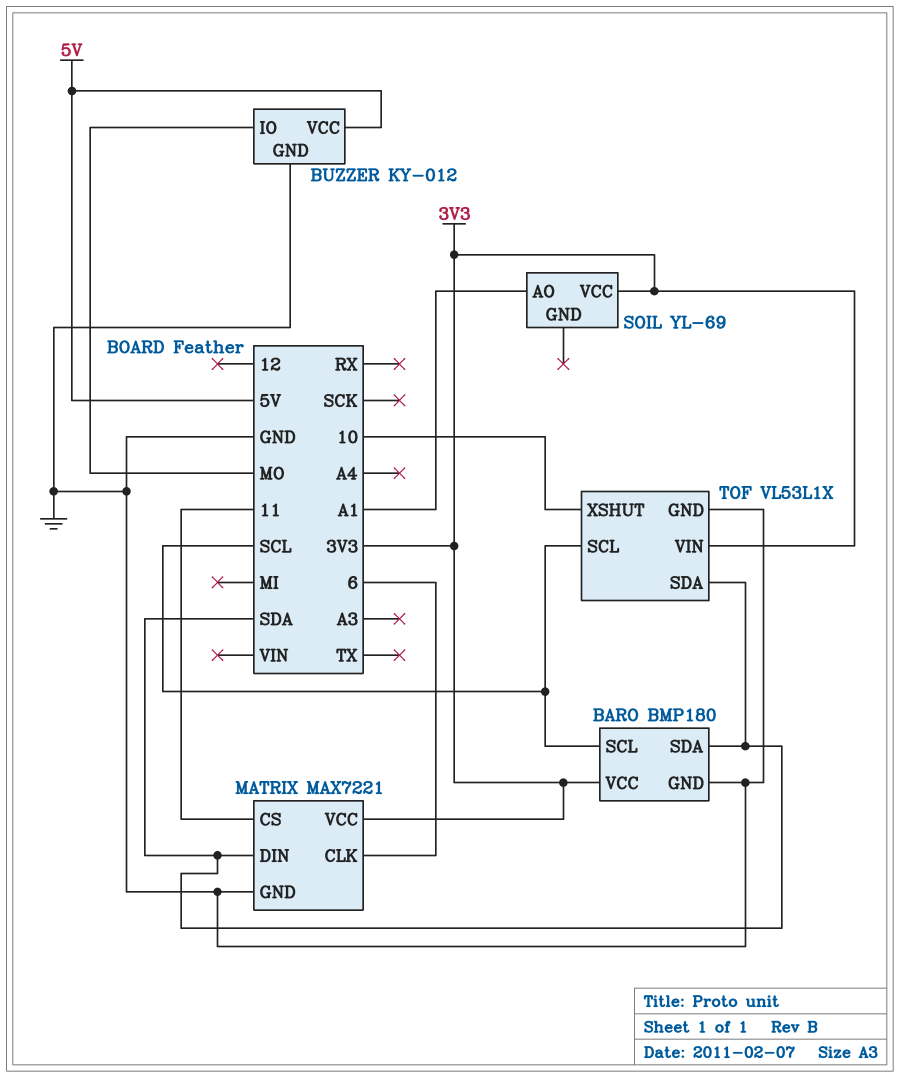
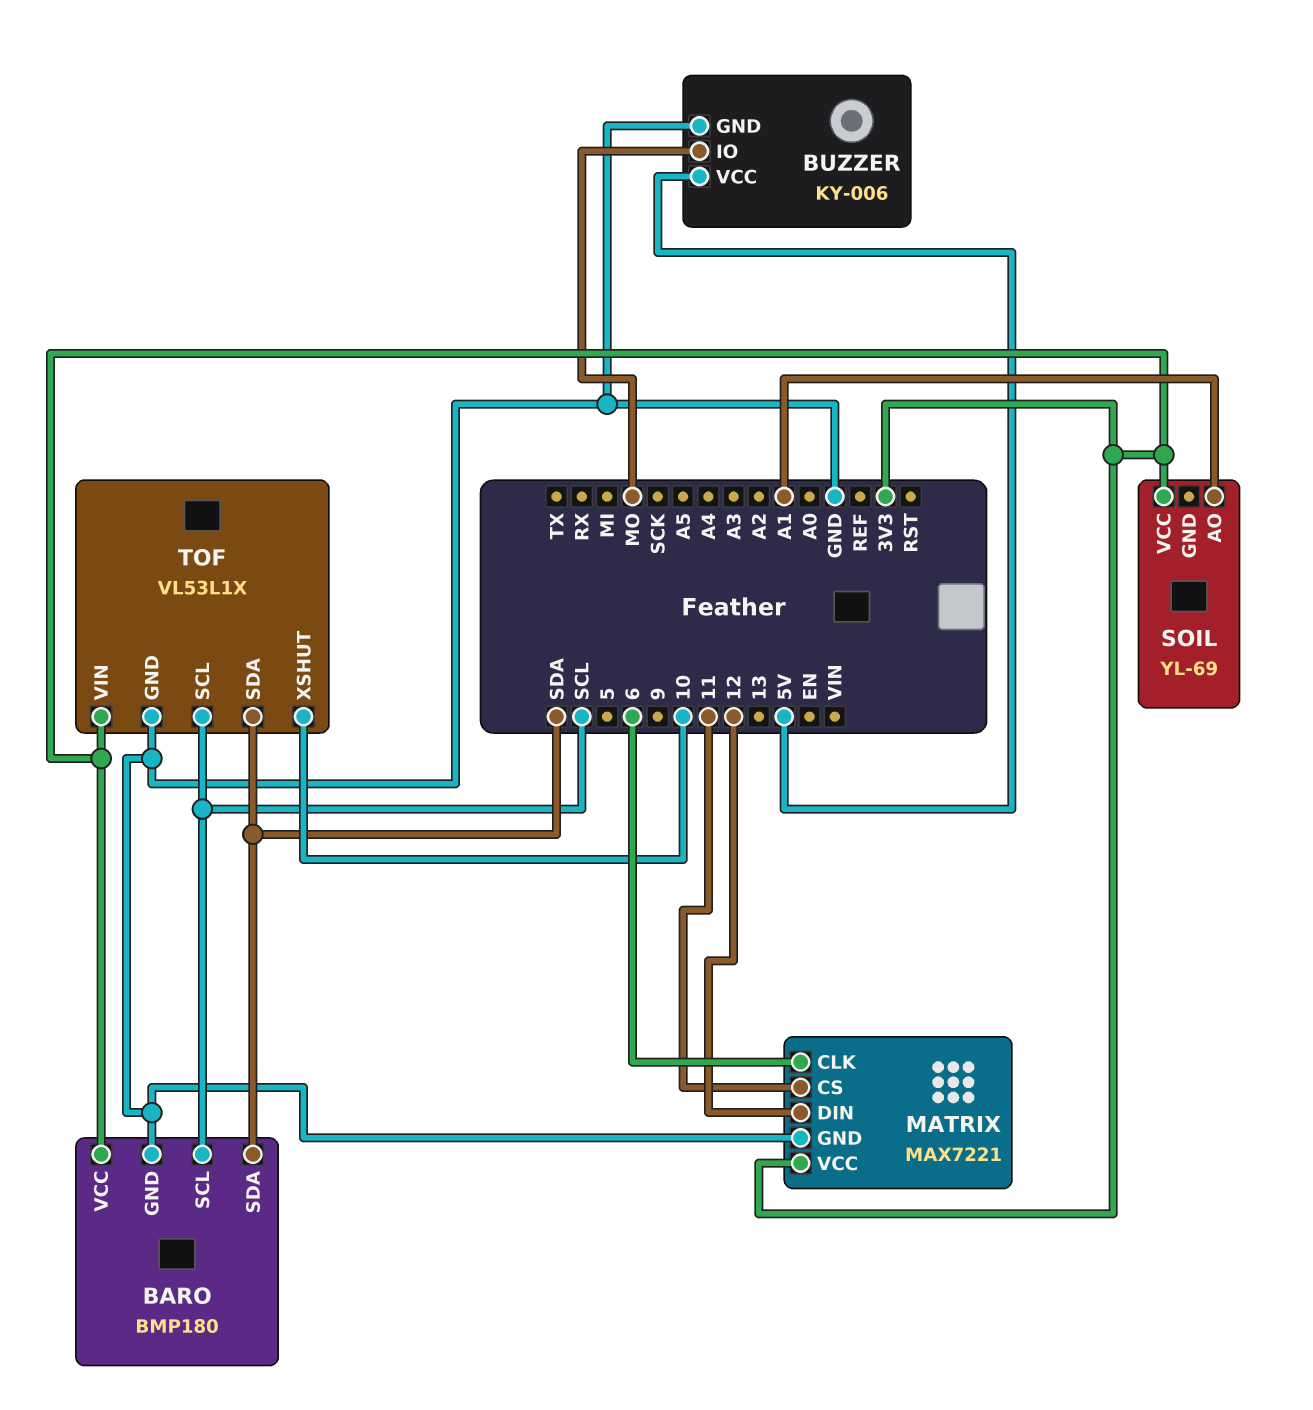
BUZZER: KY-012 -> KY-006
MATRIX pin DIN: SDA -> 12

